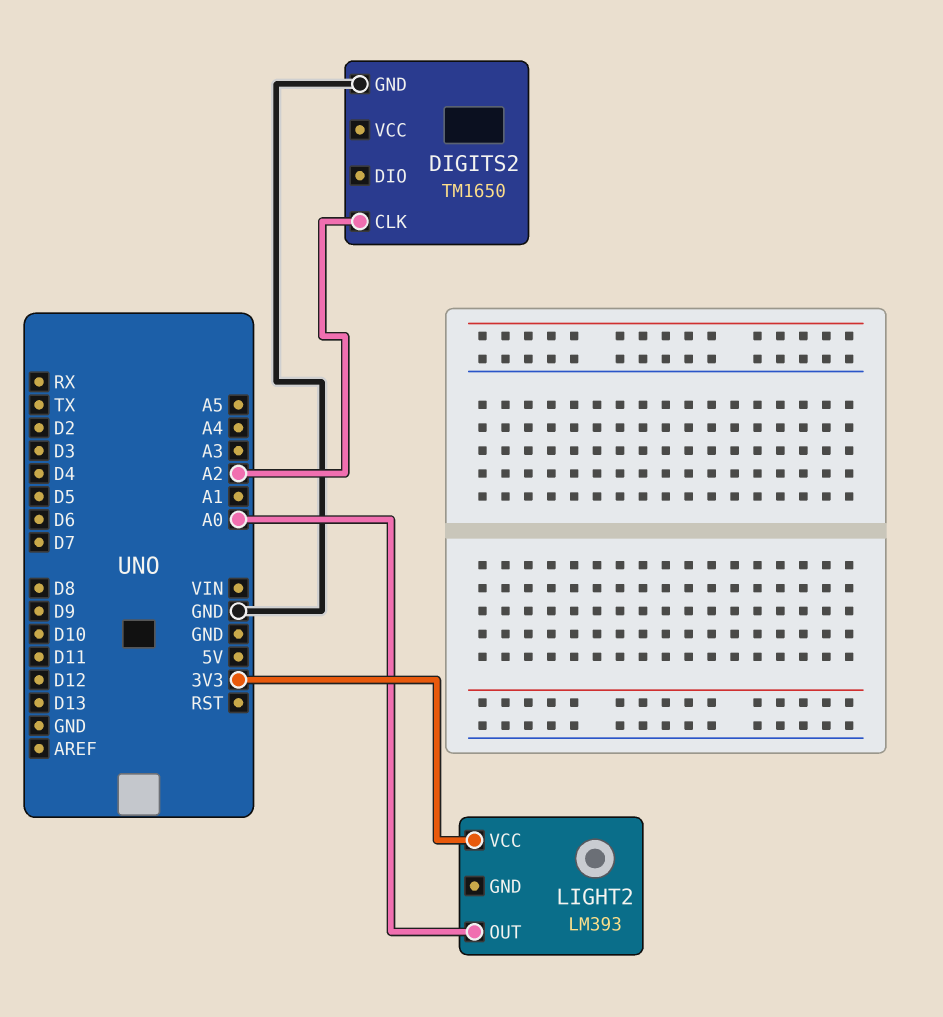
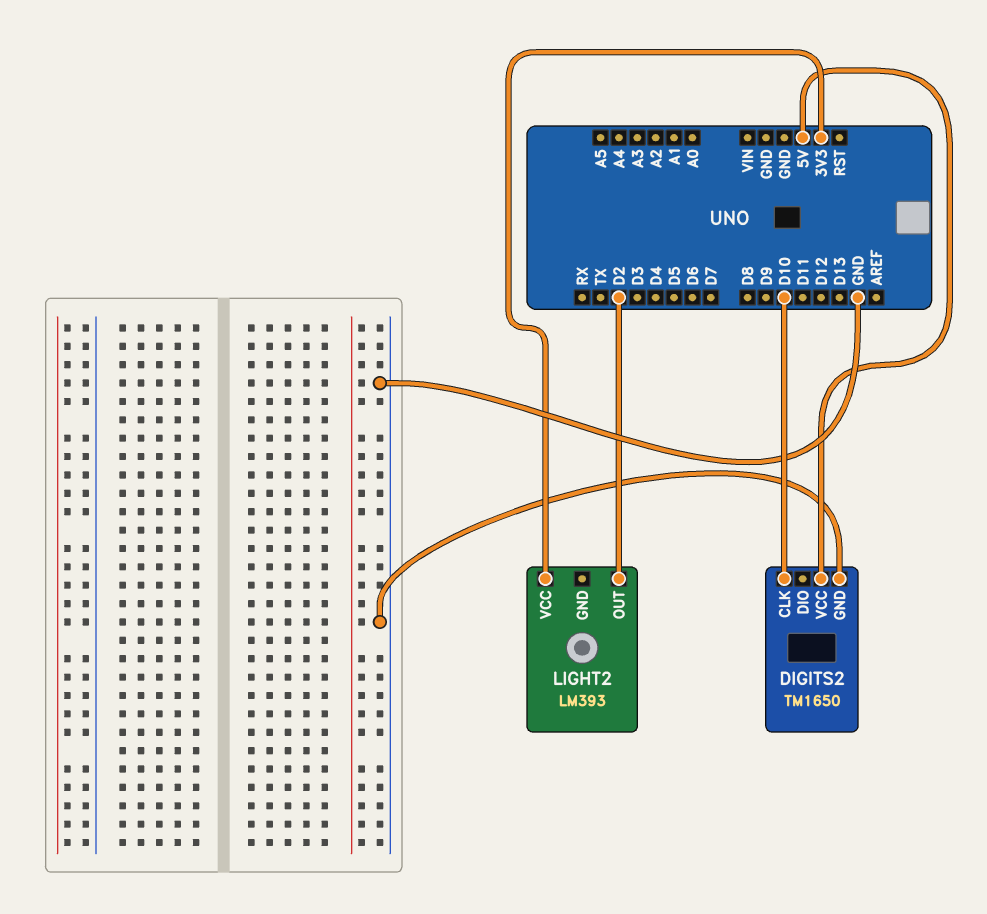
DIGITS2 pin CLK: A2 -> D10
DIGITS2 pin VCC: none -> 5V
LIGHT2 pin OUT: A0 -> D2

